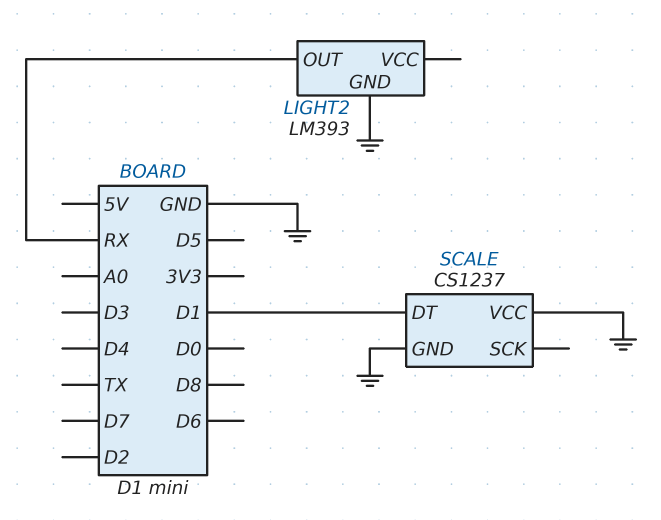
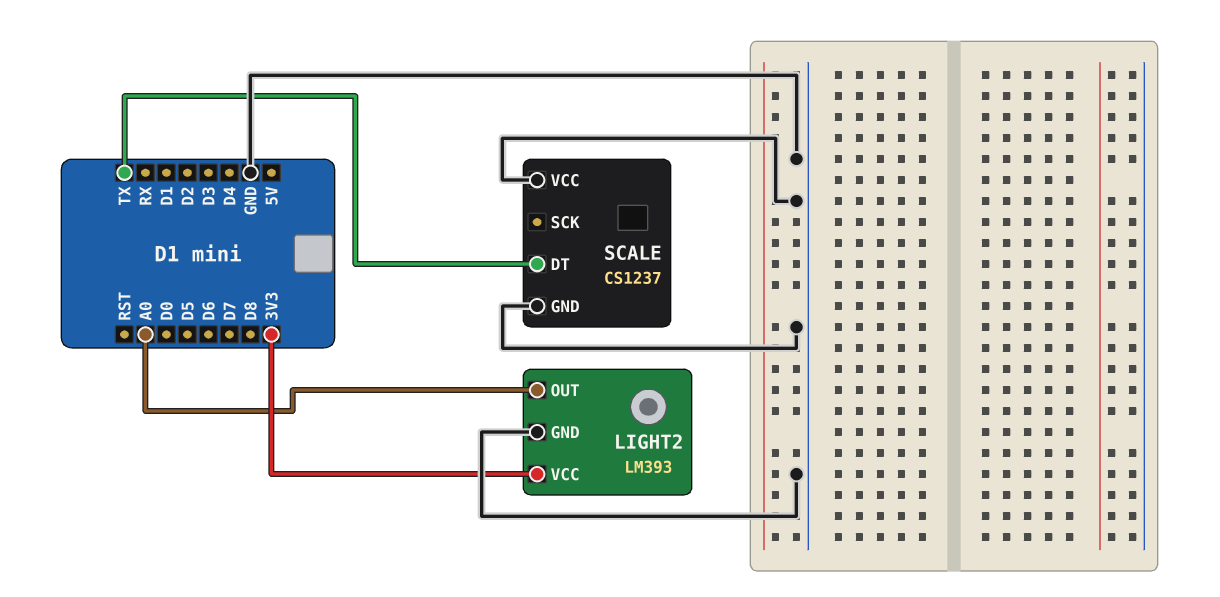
LIGHT2 pin OUT: RX -> A0
LIGHT2 pin VCC: none -> 3V3
SCALE pin DT: D1 -> TX

